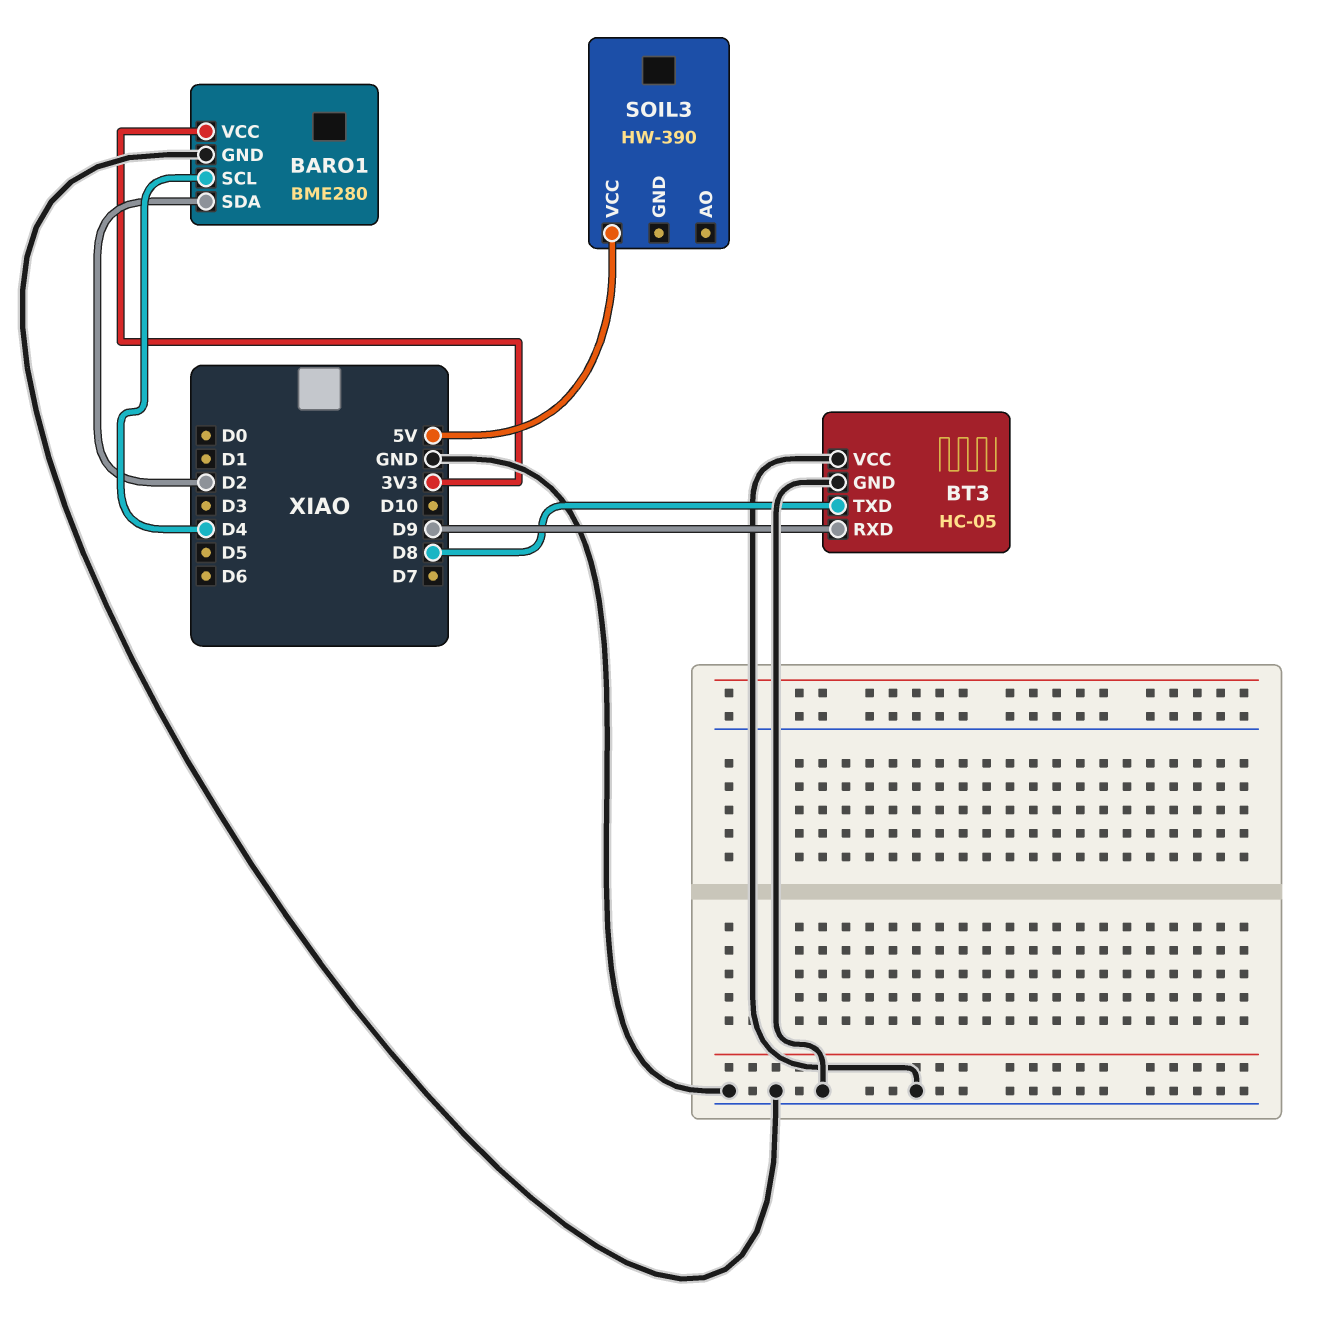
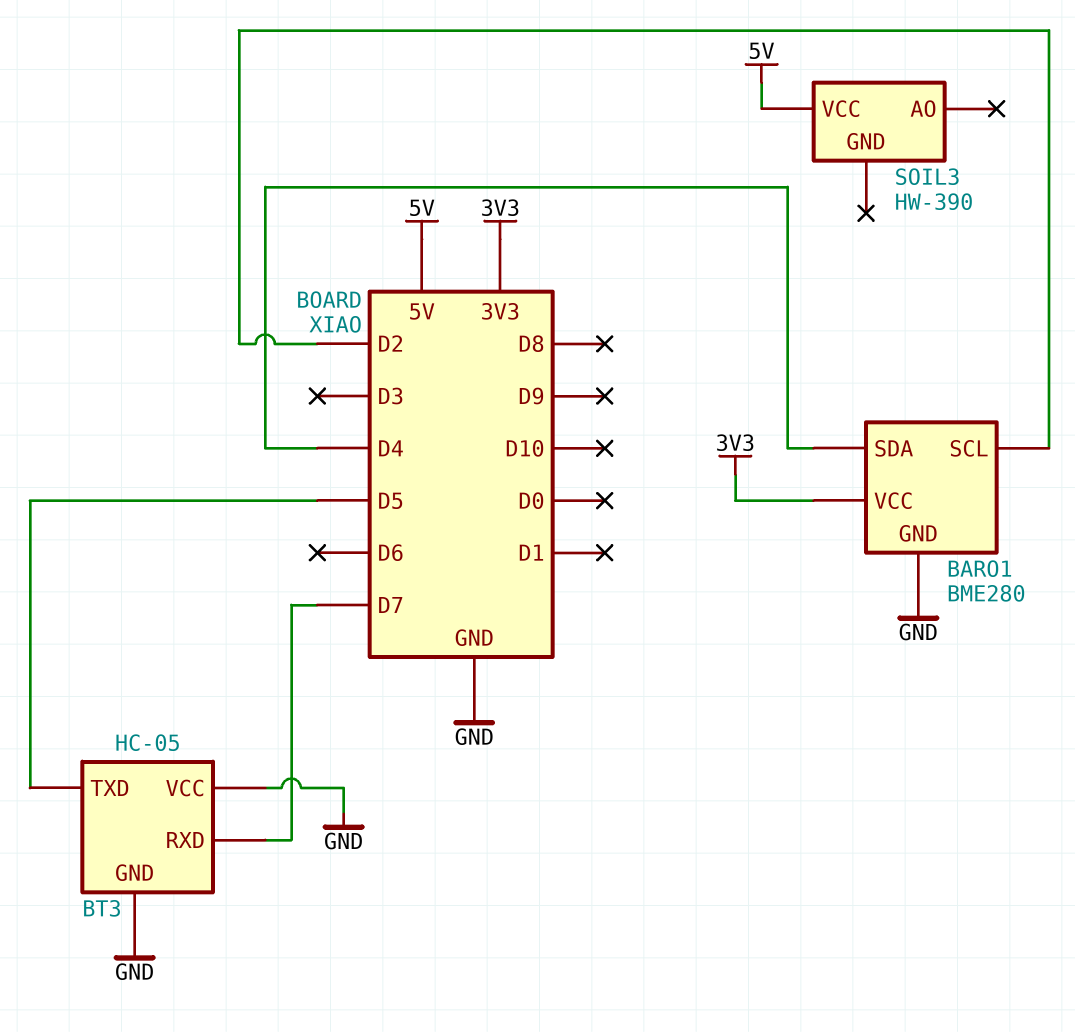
BARO1 pin SCL: D4 -> D2
BARO1 pin SDA: D2 -> D4
BT3 pin RXD: D9 -> D7
BT3 pin TXD: D8 -> D5

